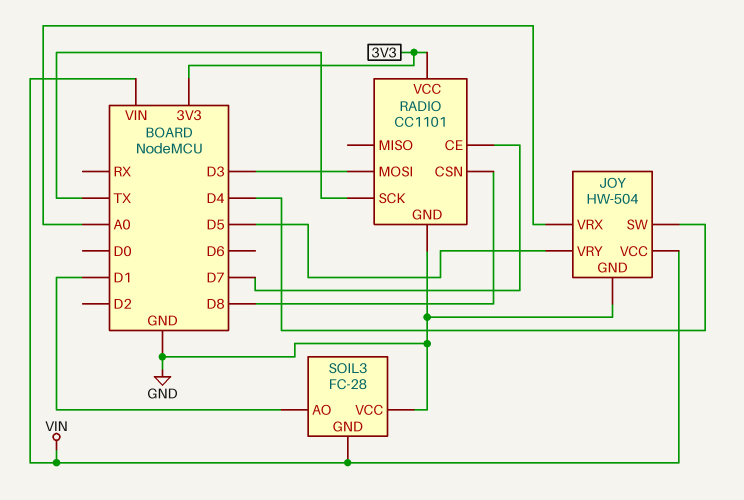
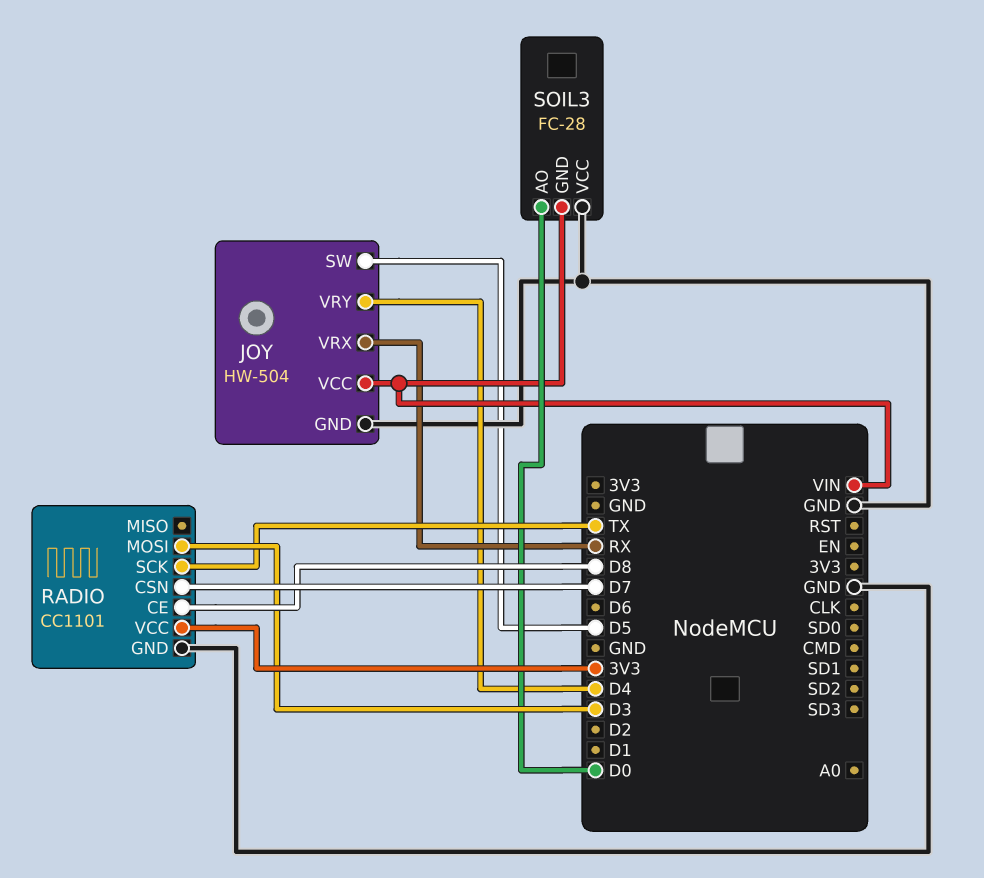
JOY pin SW: D4 -> D5
JOY pin VRX: A0 -> RX
JOY pin VRY: D5 -> D4
RADIO pin CE: D7 -> D8
RADIO pin CSN: D8 -> D7
SOIL3 pin AO: D1 -> D0

